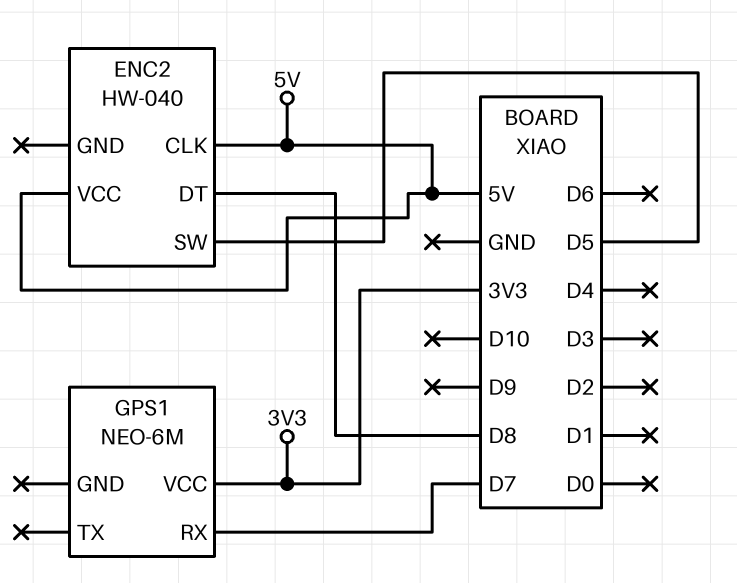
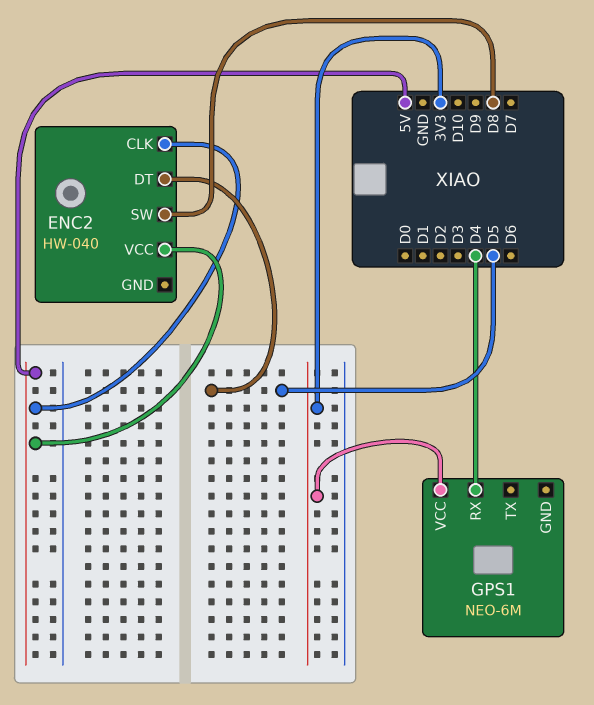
ENC2 pin DT: D8 -> D5
ENC2 pin SW: D5 -> D8
GPS1 pin RX: D7 -> D4

